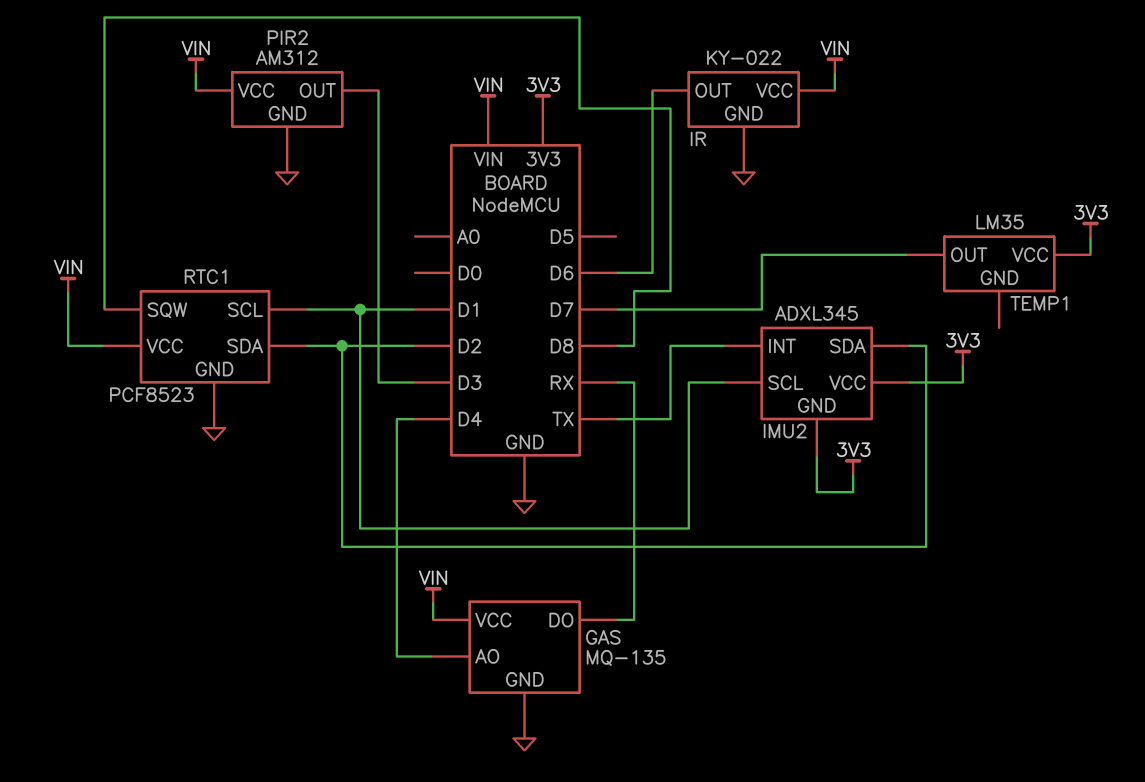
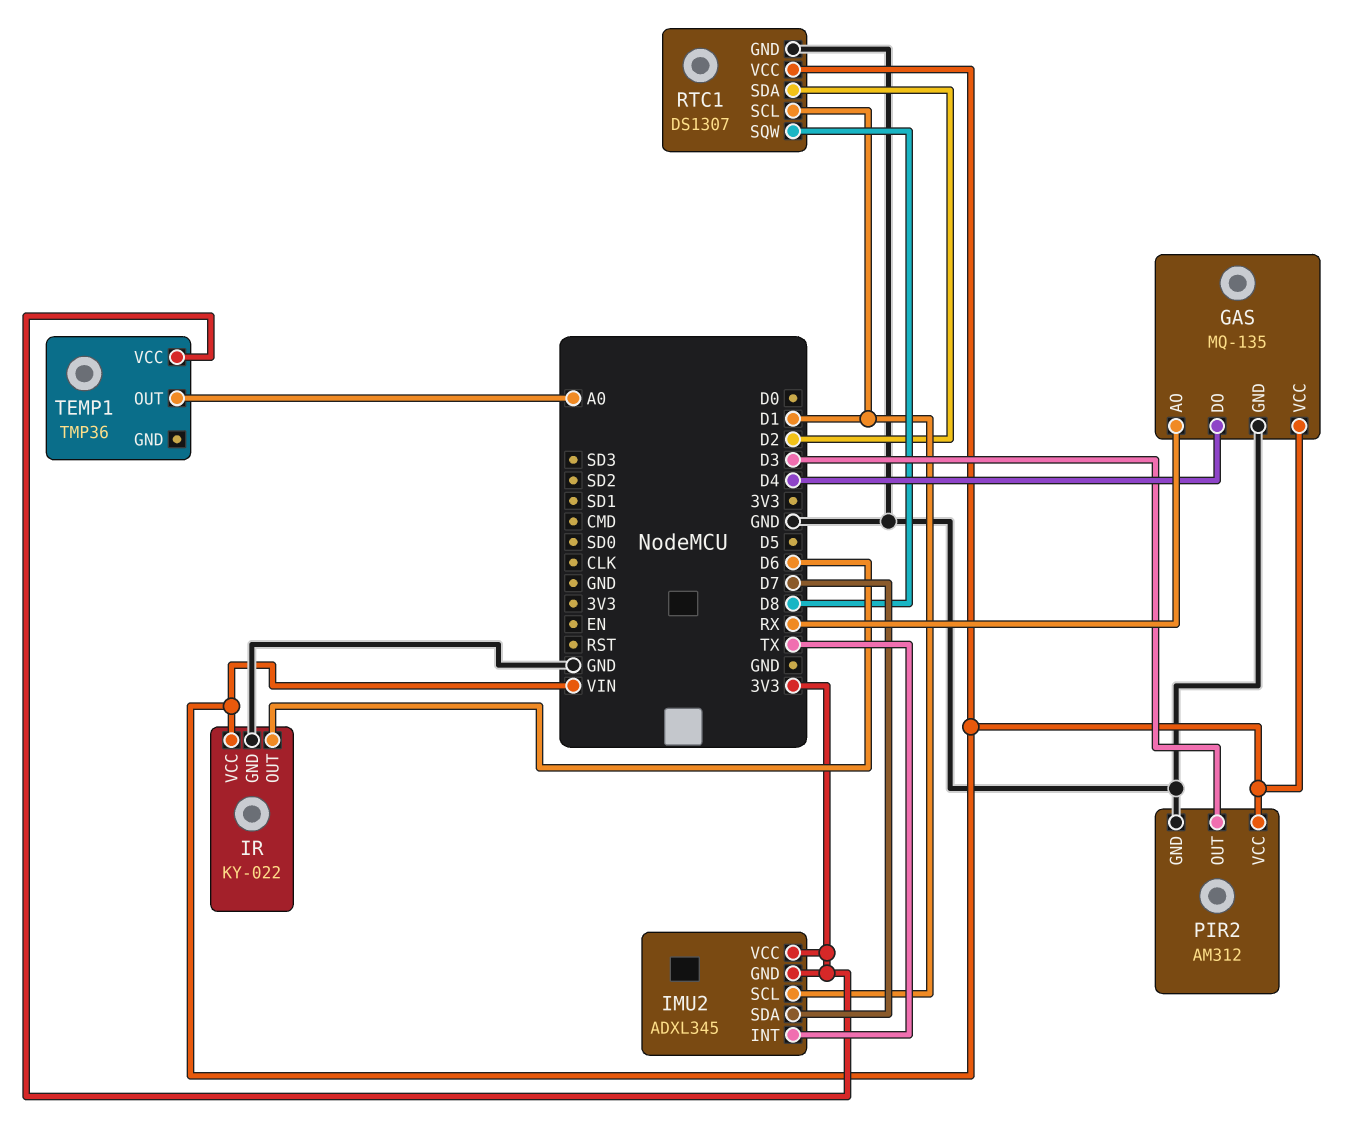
GAS pin AO: D4 -> RX
GAS pin DO: RX -> D4
IMU2 pin SDA: D2 -> D7
RTC1: PCF8523 -> DS1307
TEMP1: LM35 -> TMP36
TEMP1 pin OUT: D7 -> A0

